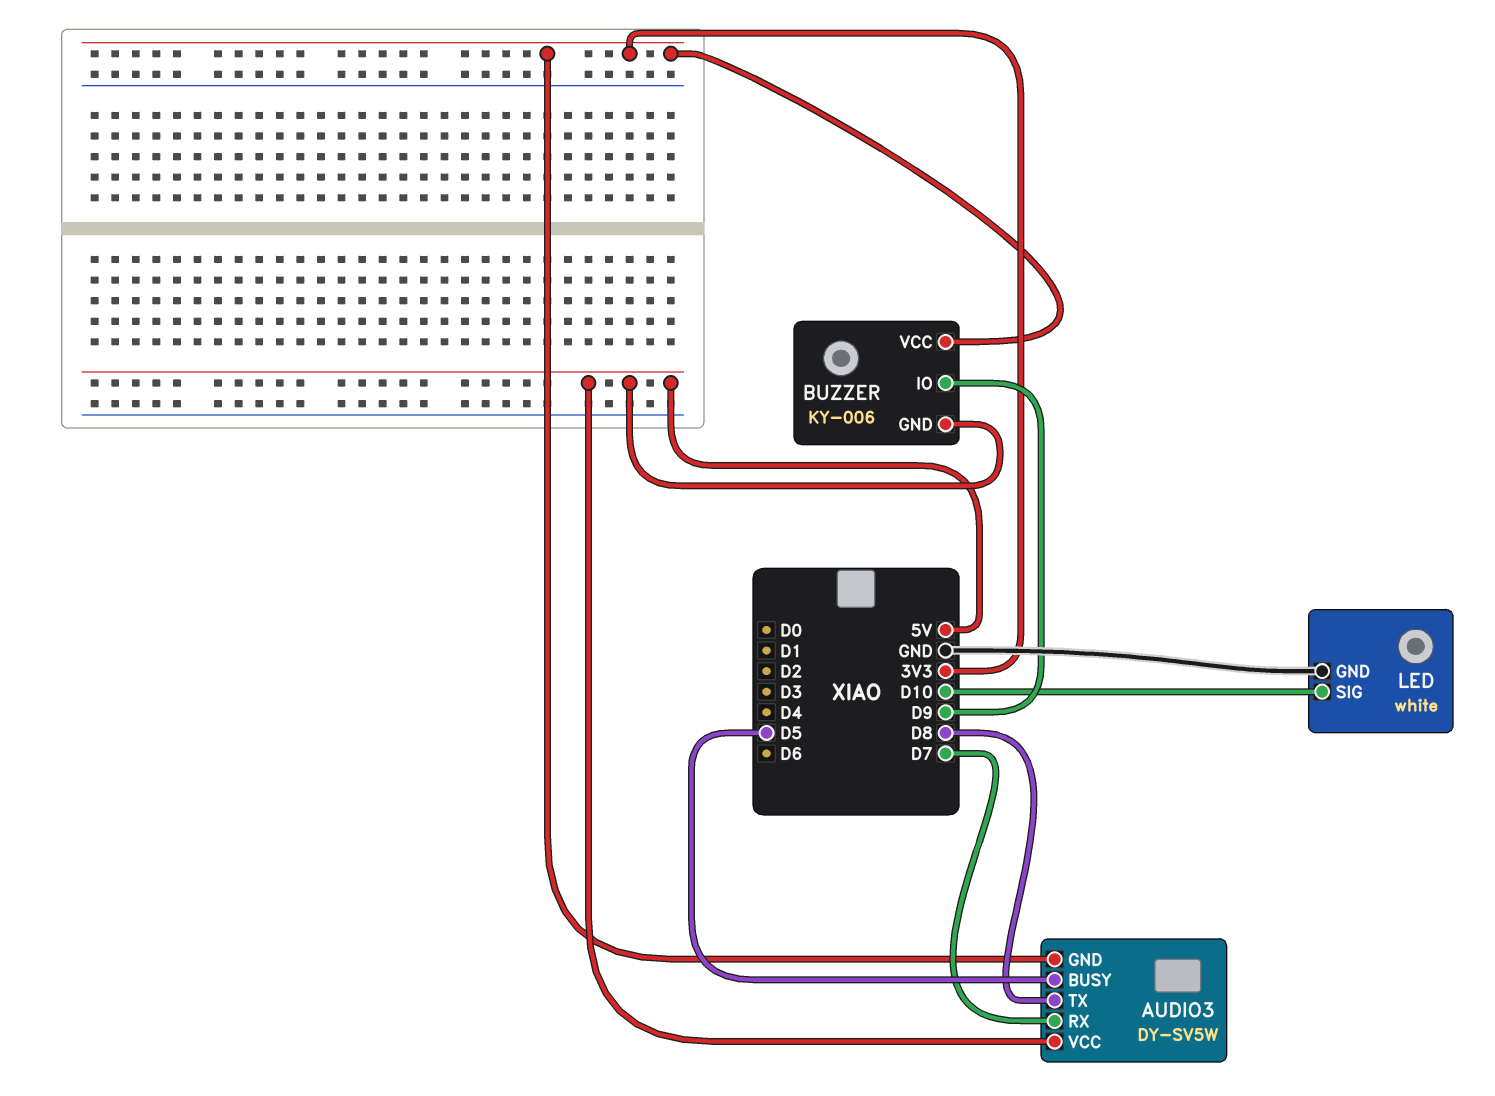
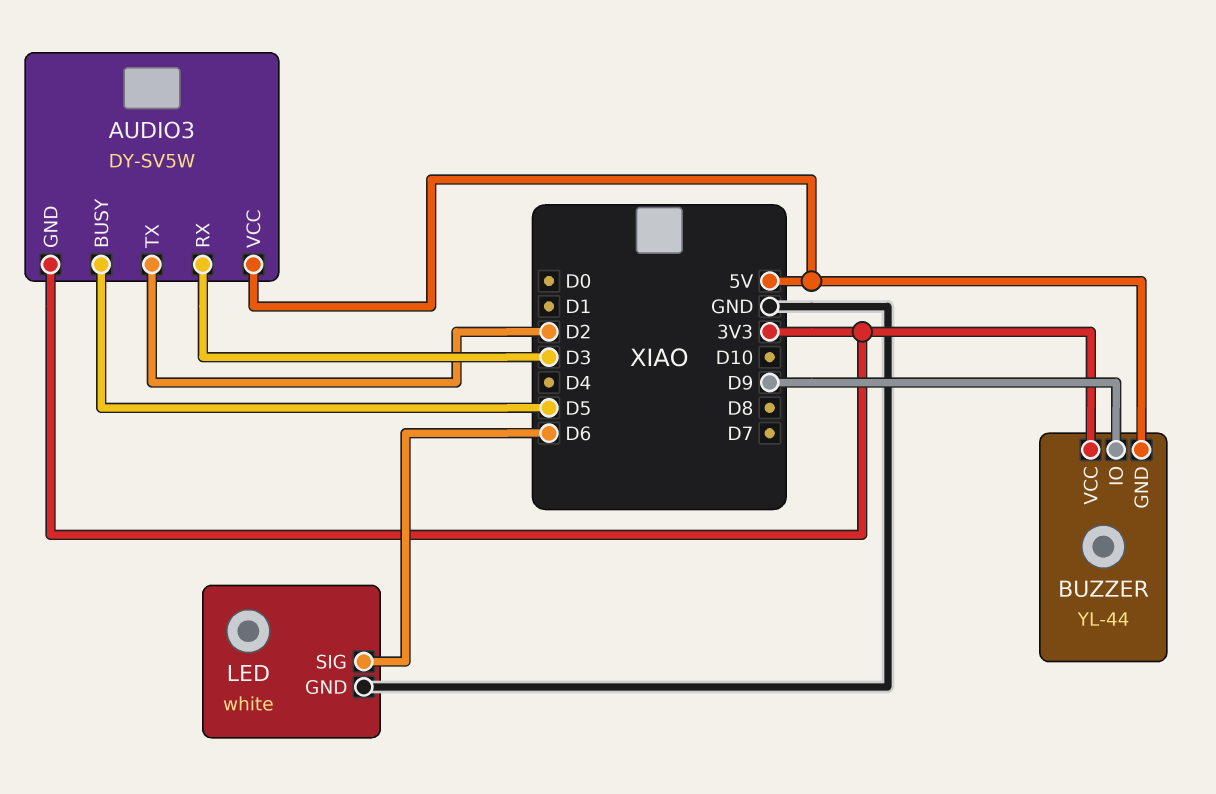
AUDIO3 pin RX: D7 -> D3
AUDIO3 pin TX: D8 -> D2
BUZZER: KY-006 -> YL-44
LED pin SIG: D10 -> D6

